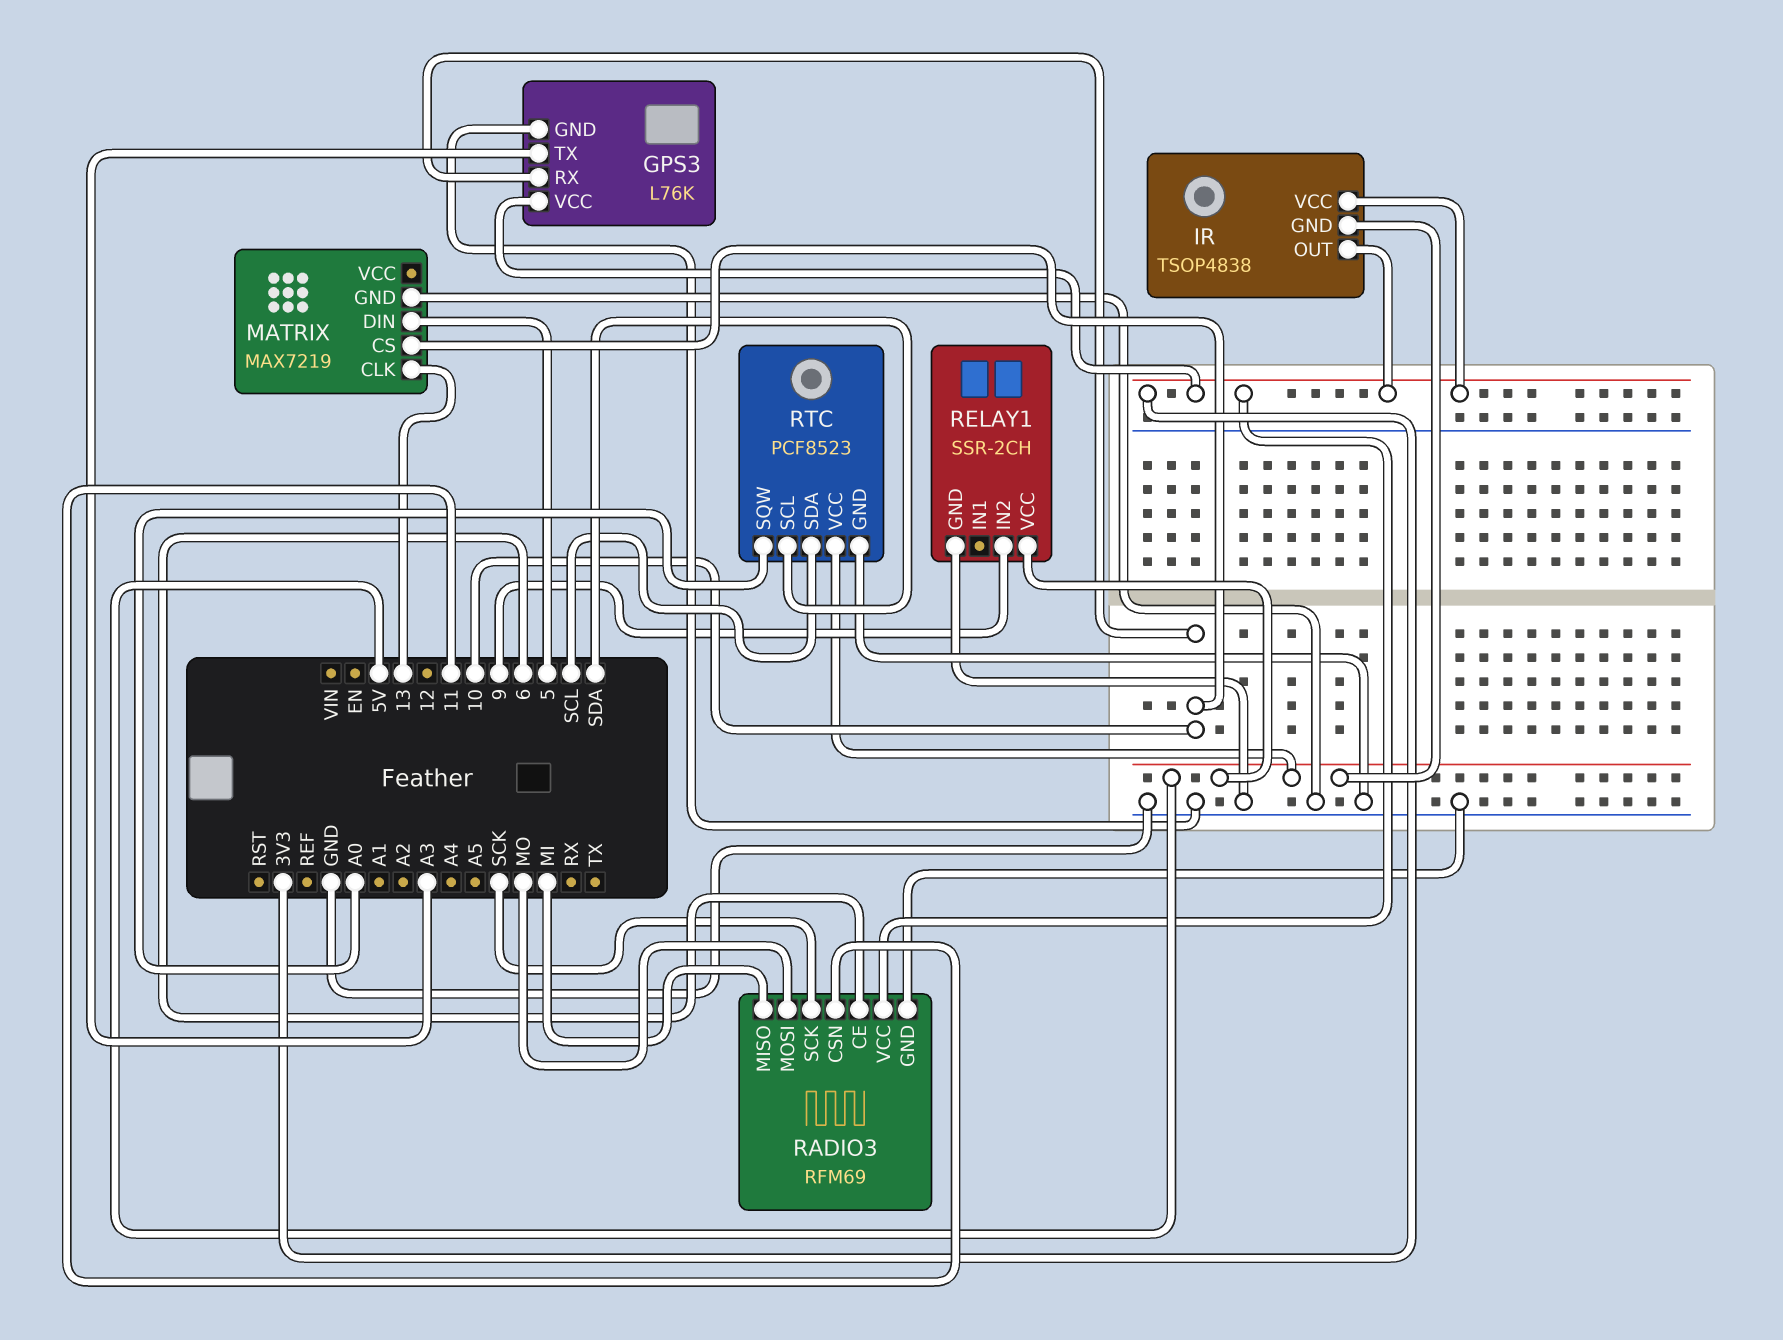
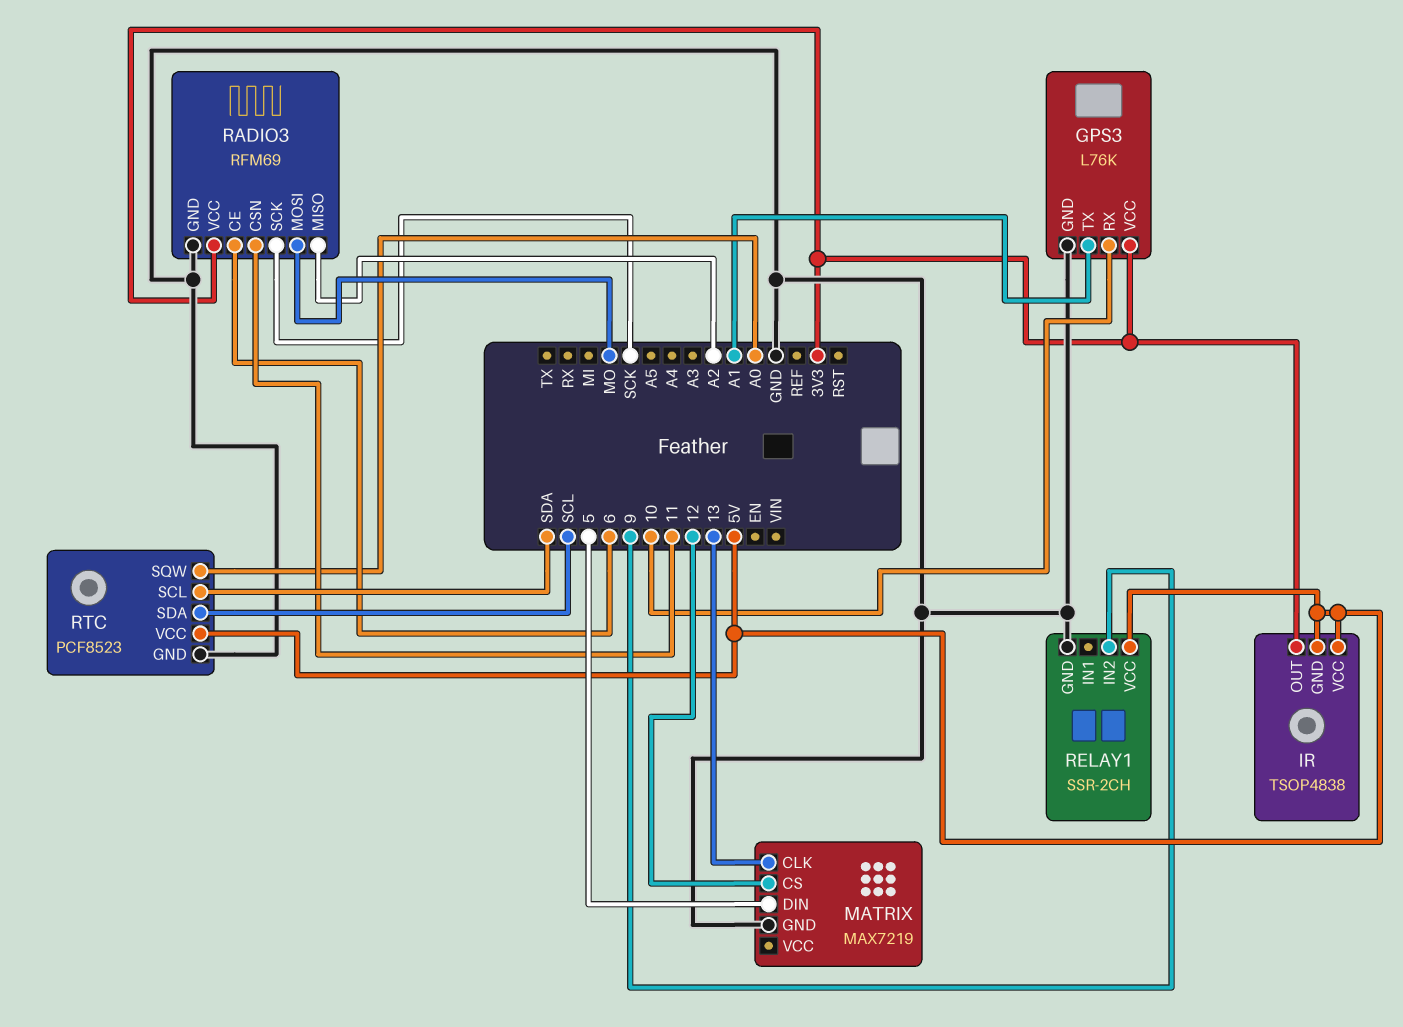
GPS3 pin TX: A3 -> A1
IR pin VCC: 3V3 -> 5V
MATRIX pin CS: 10 -> 12
RADIO3 pin MISO: MI -> A2

